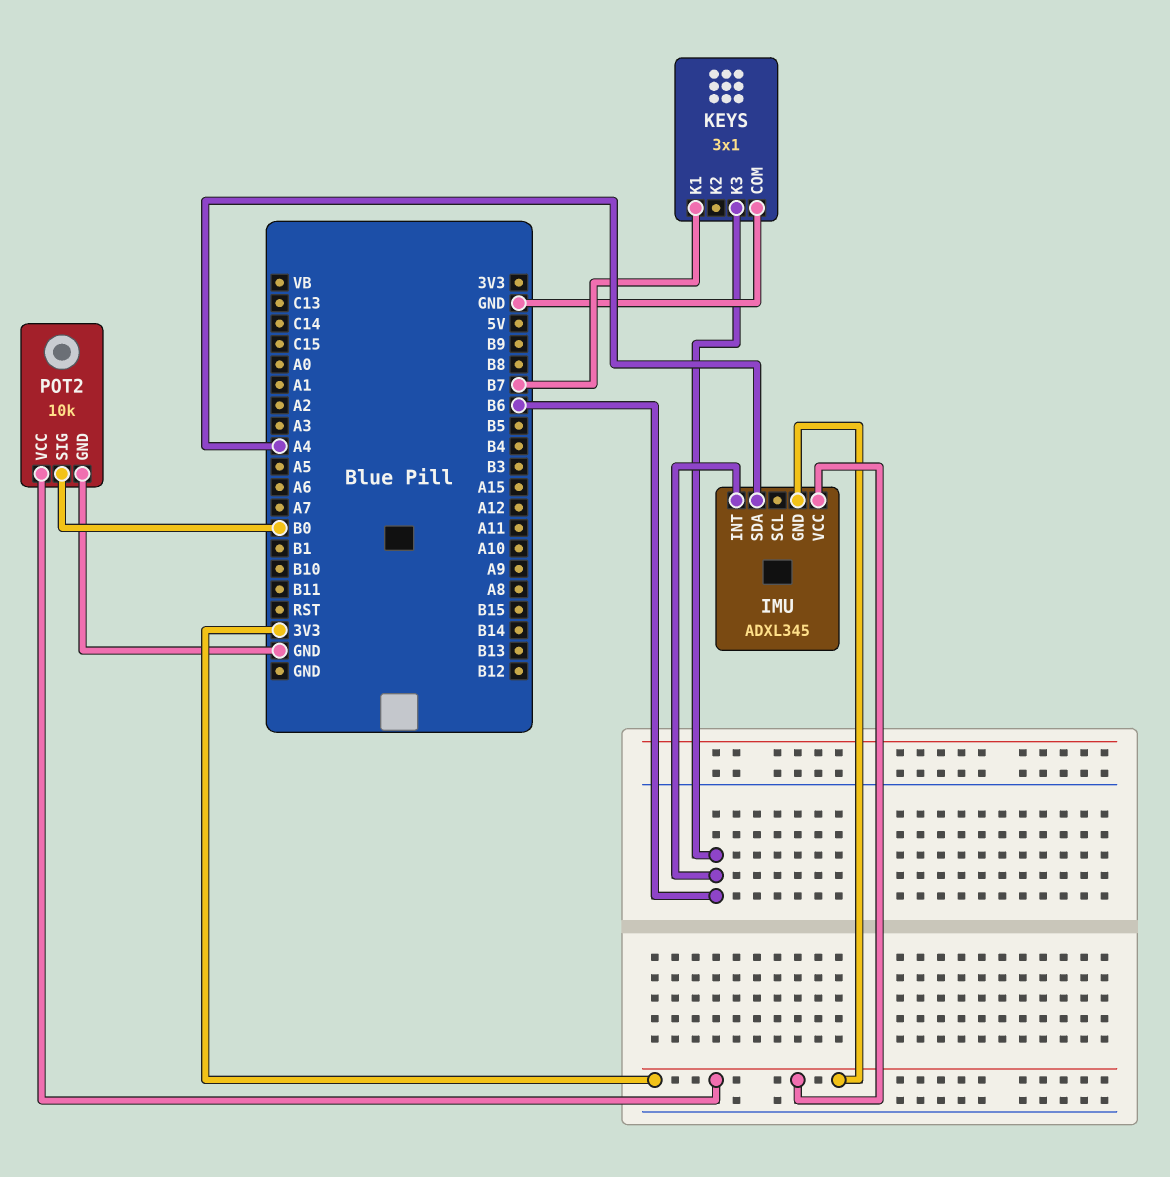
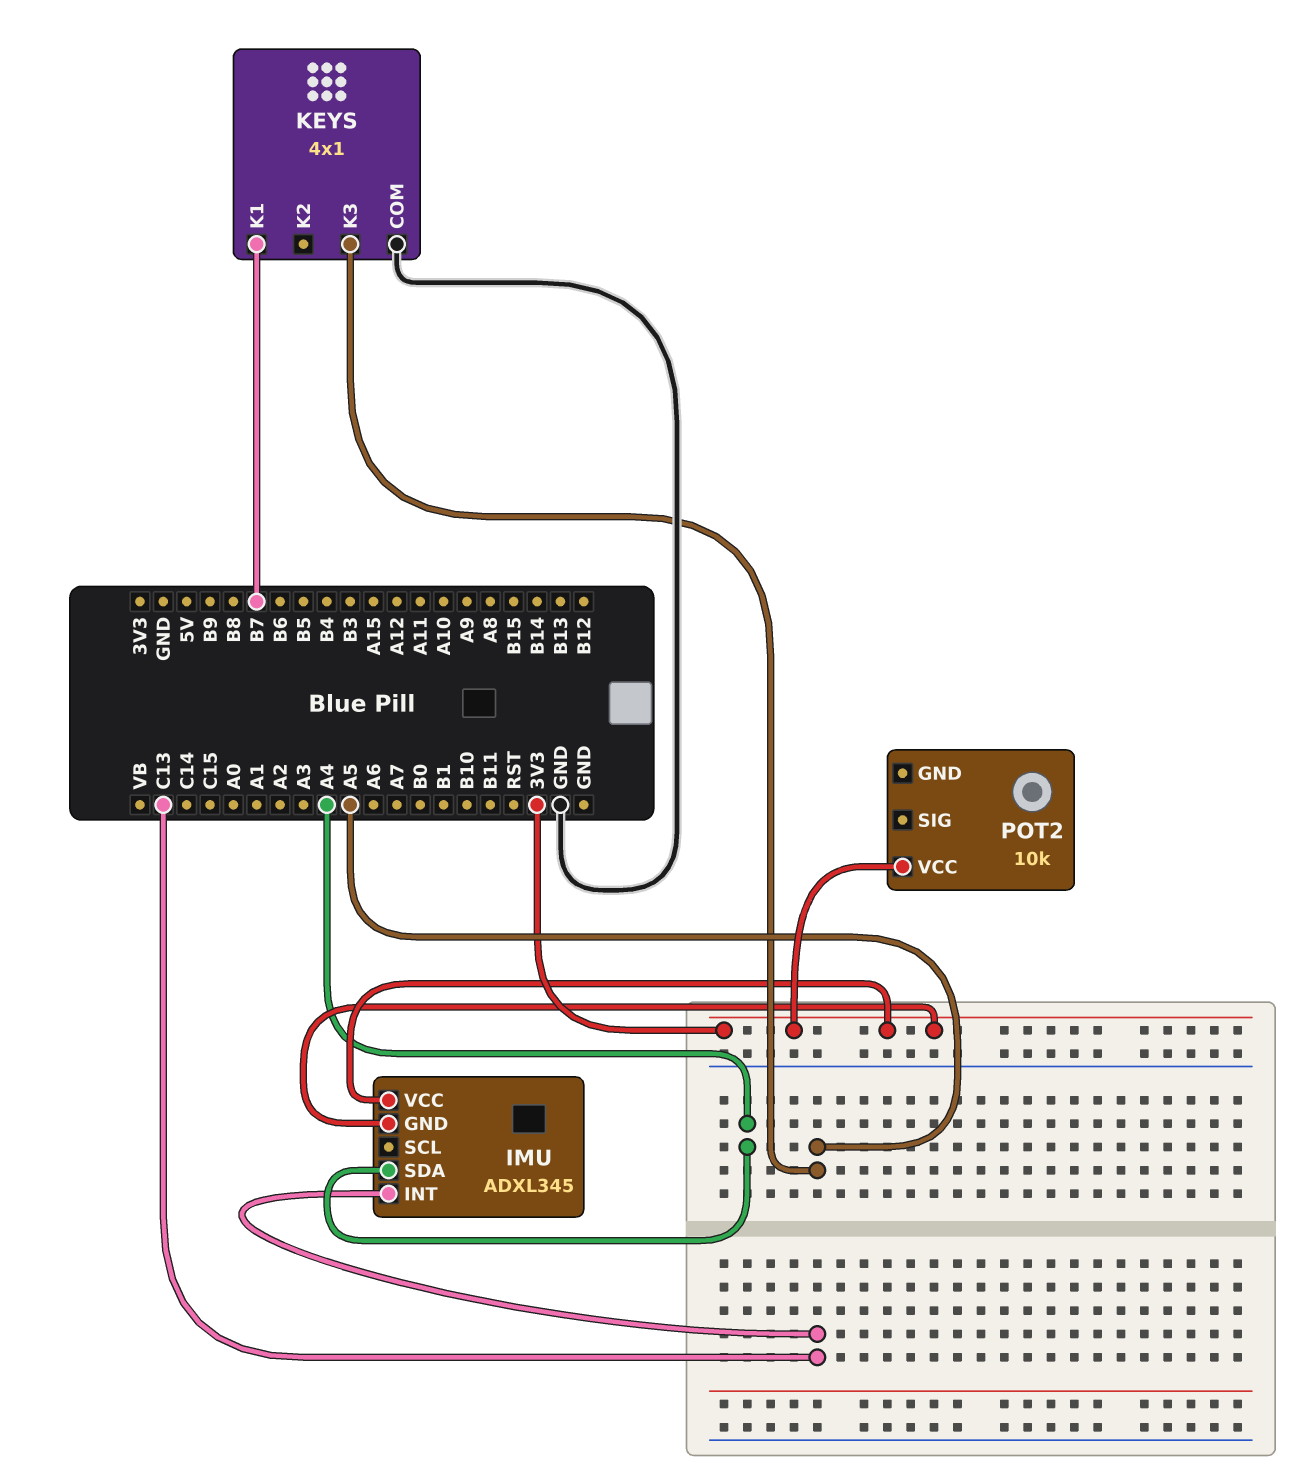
IMU pin INT: B6 -> C13
KEYS: 3x1 -> 4x1
KEYS pin K3: B6 -> A5
POT2 pin GND: GND -> none
POT2 pin SIG: B0 -> none

